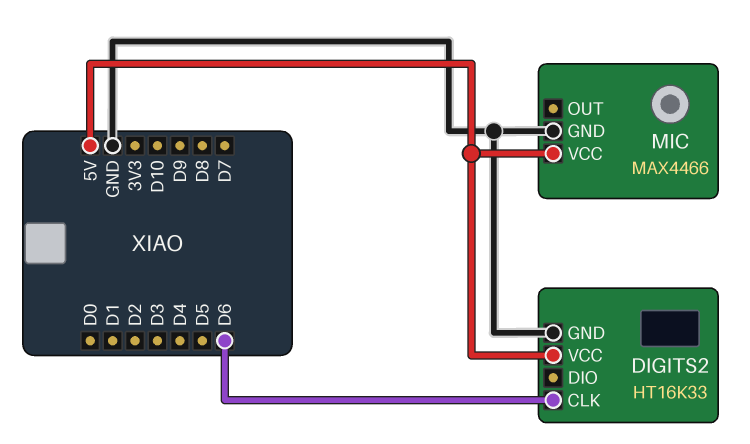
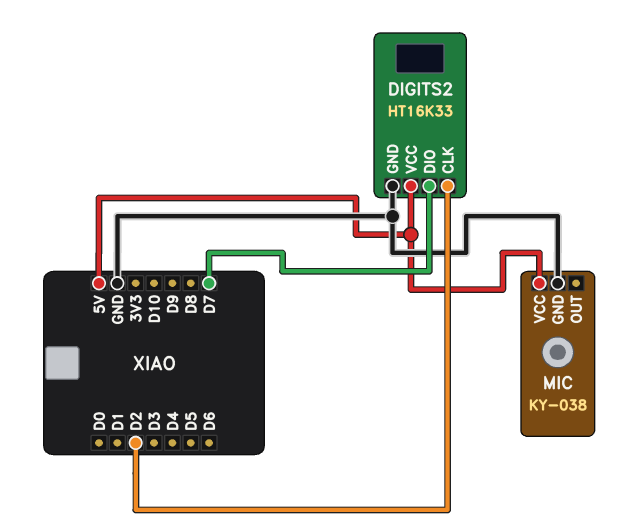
DIGITS2 pin CLK: D6 -> D2
DIGITS2 pin DIO: none -> D7
MIC: MAX4466 -> KY-038

